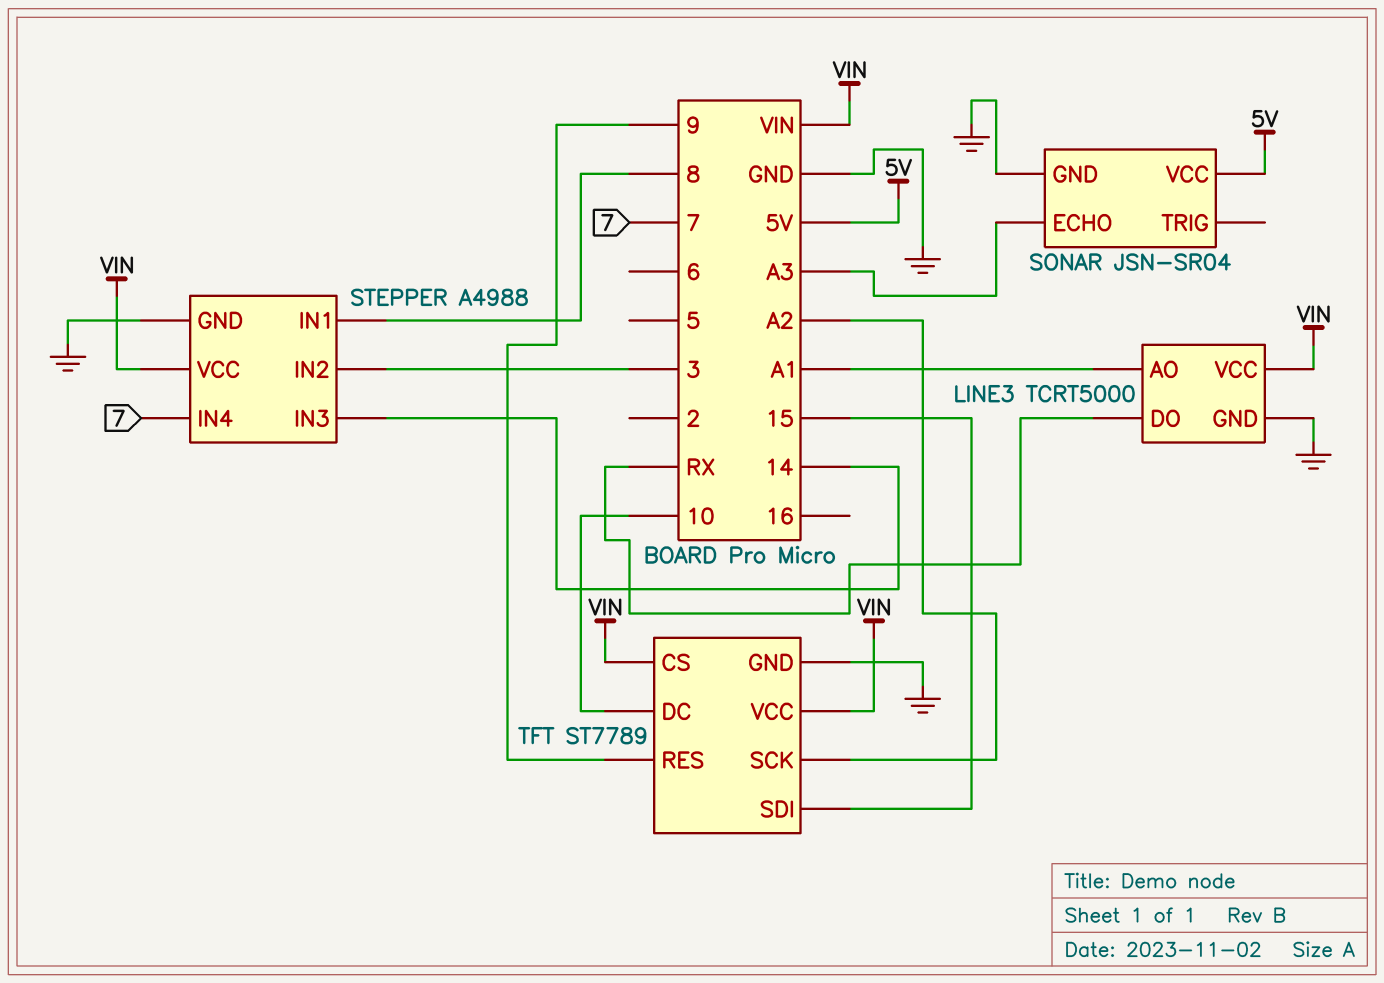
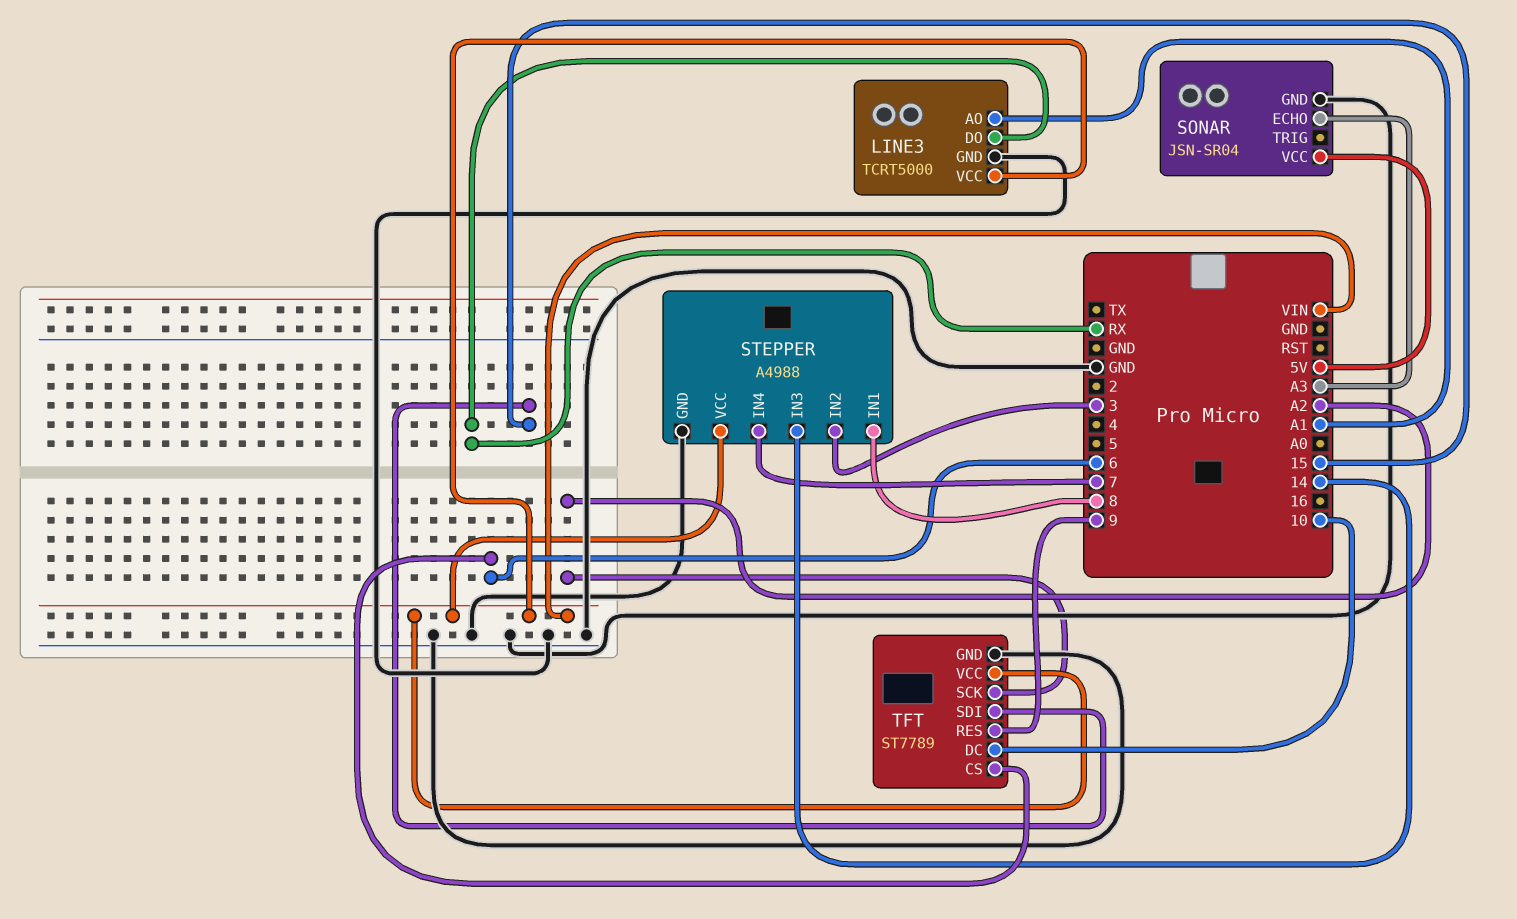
TFT pin CS: VIN -> 6

